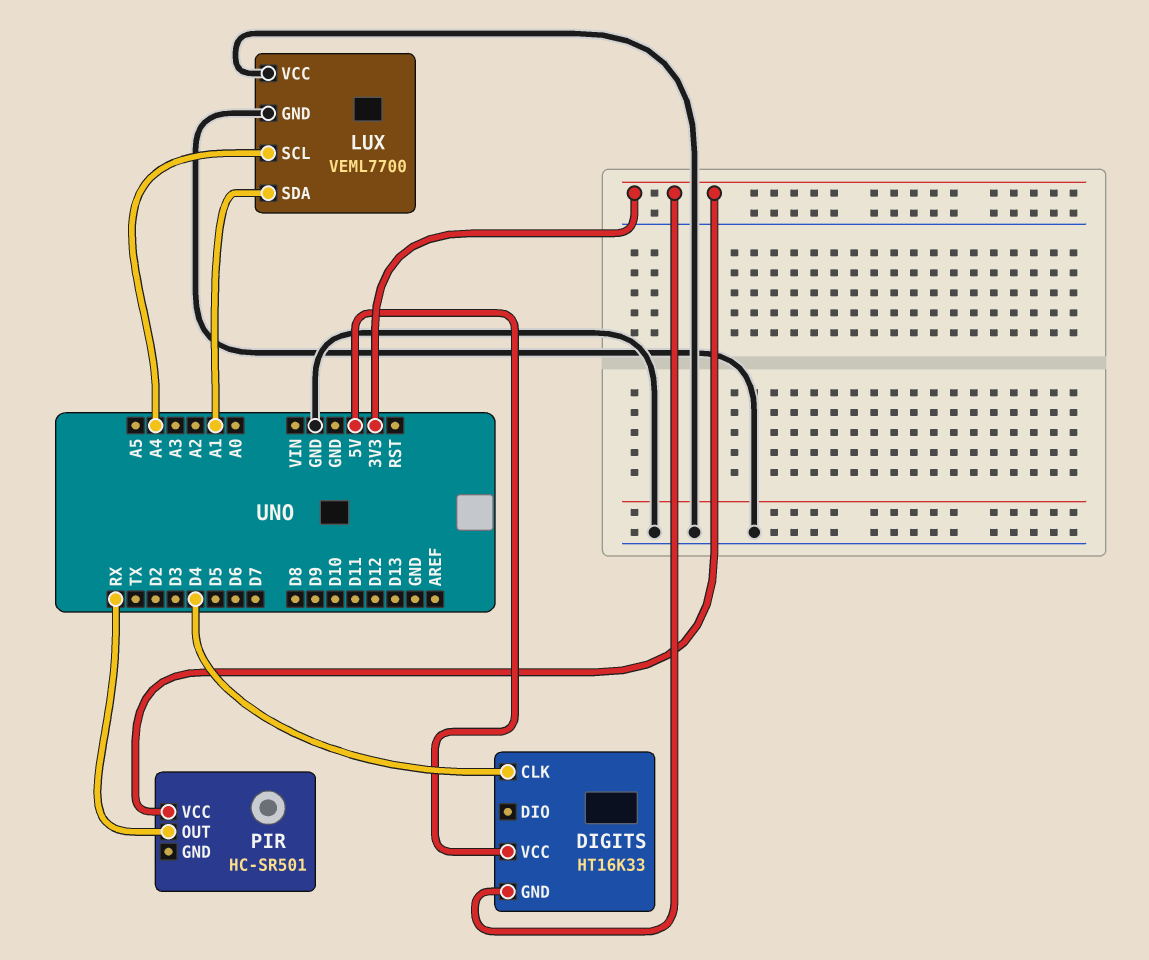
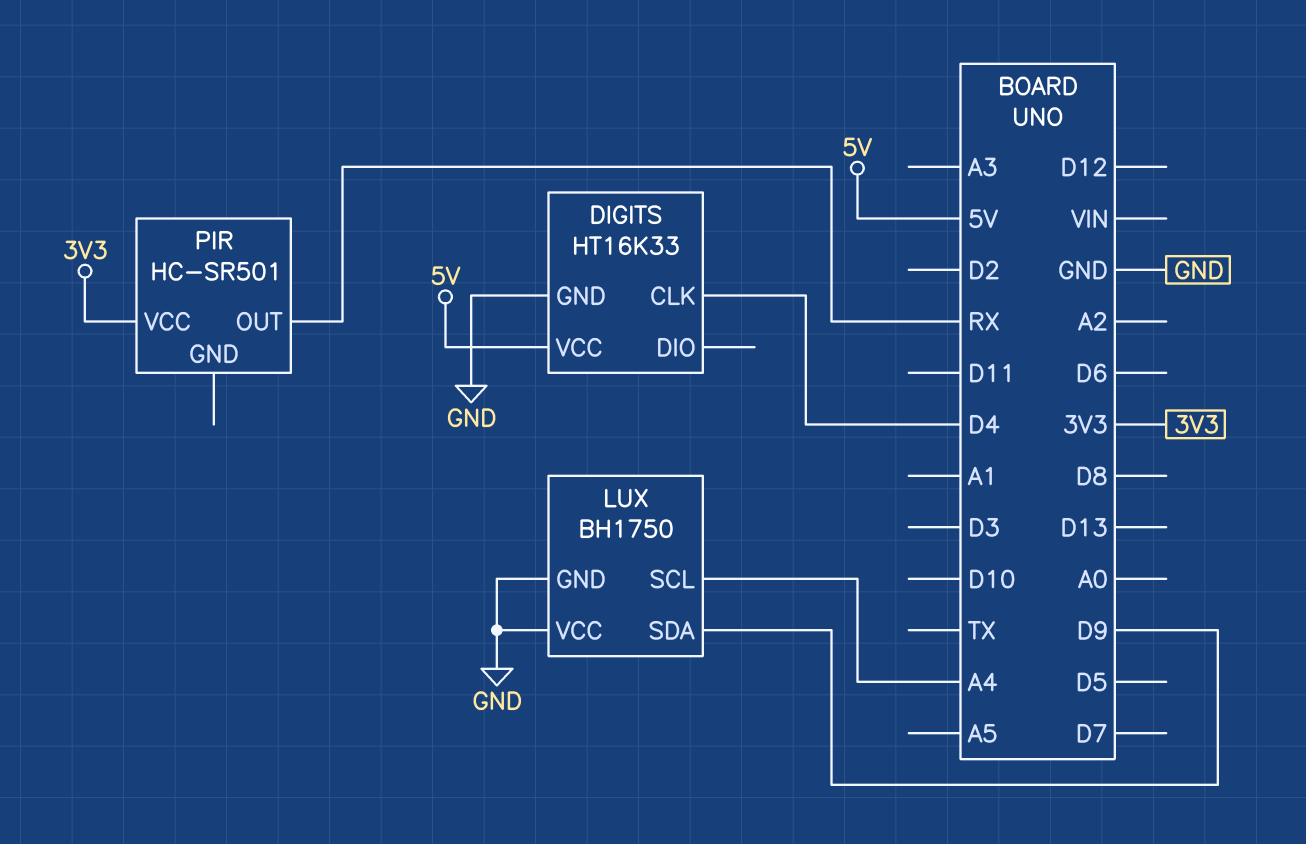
DIGITS pin GND: 3V3 -> GND
LUX: VEML7700 -> BH1750
LUX pin SDA: A1 -> D9

